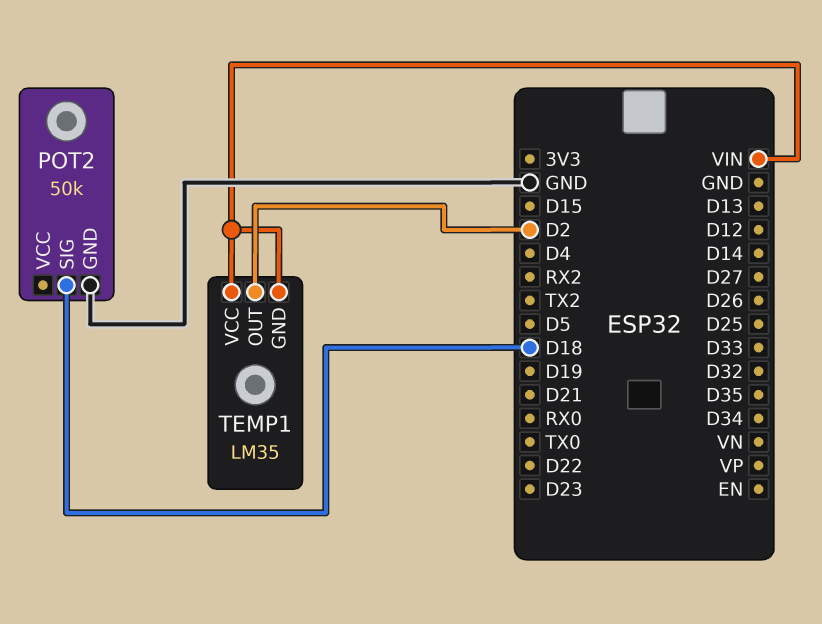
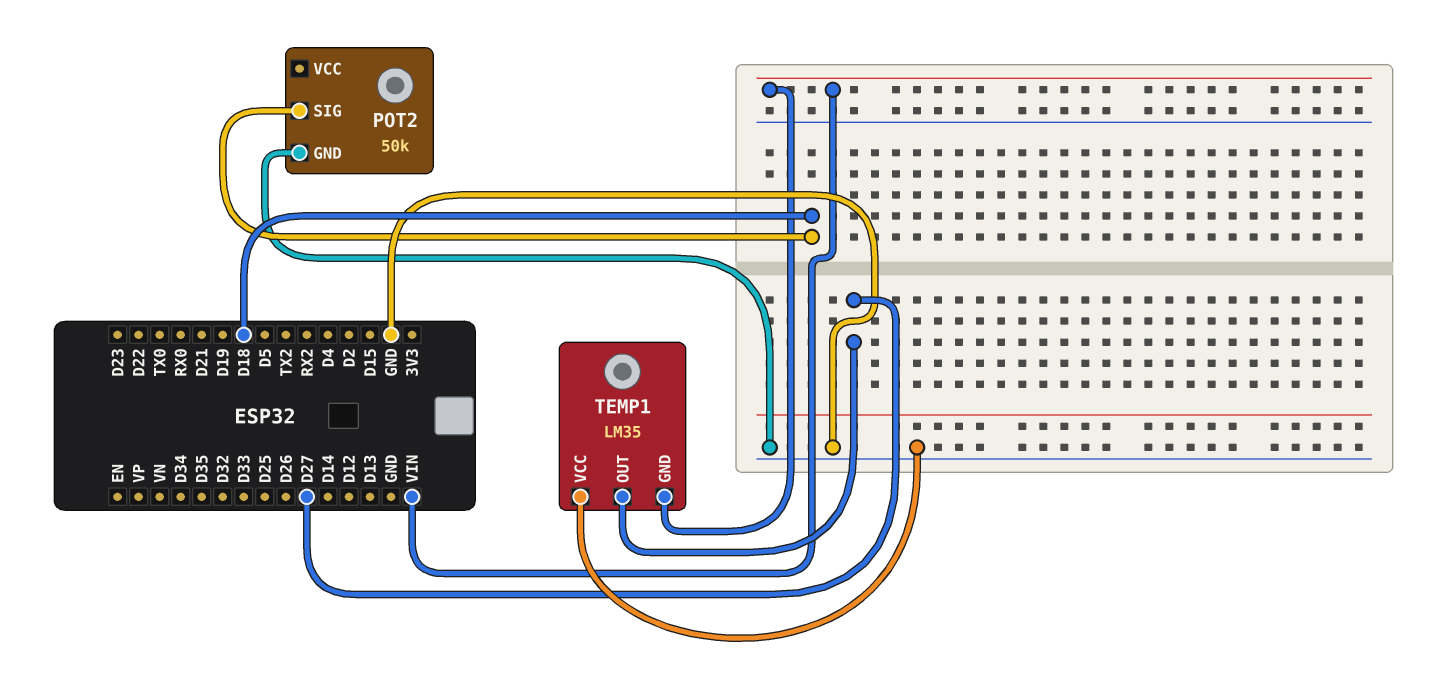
TEMP1 pin OUT: D2 -> D27
TEMP1 pin VCC: VIN -> GND

